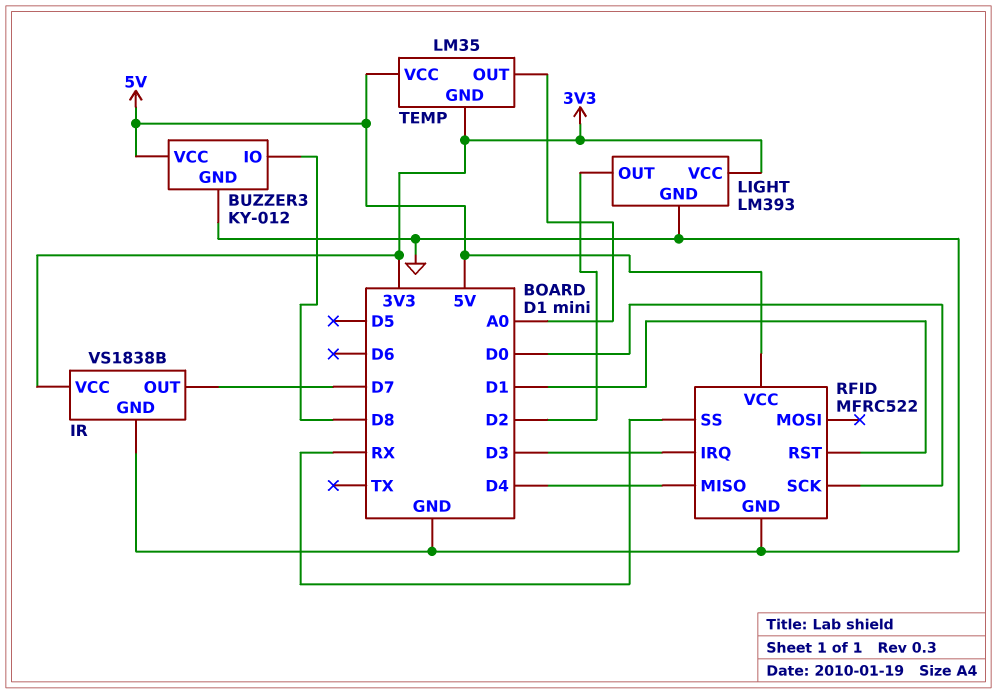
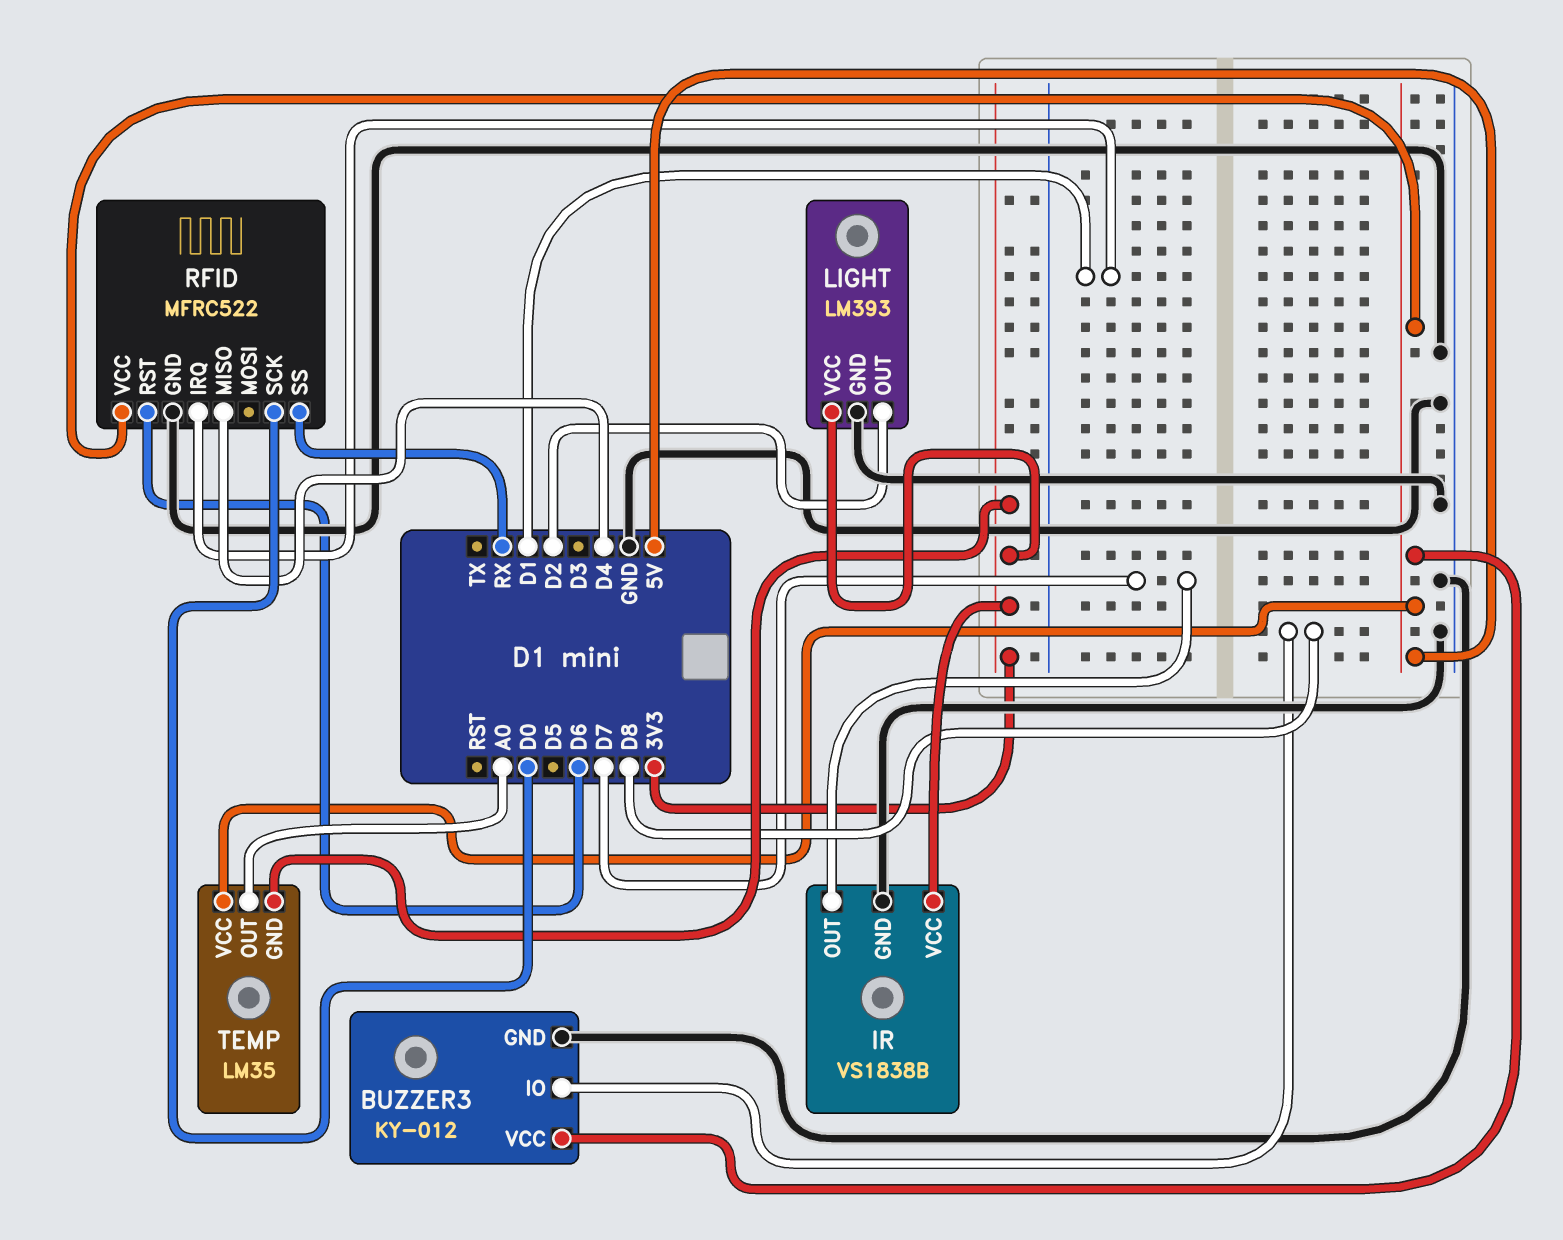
RFID pin IRQ: D3 -> D1
RFID pin RST: D1 -> D6

